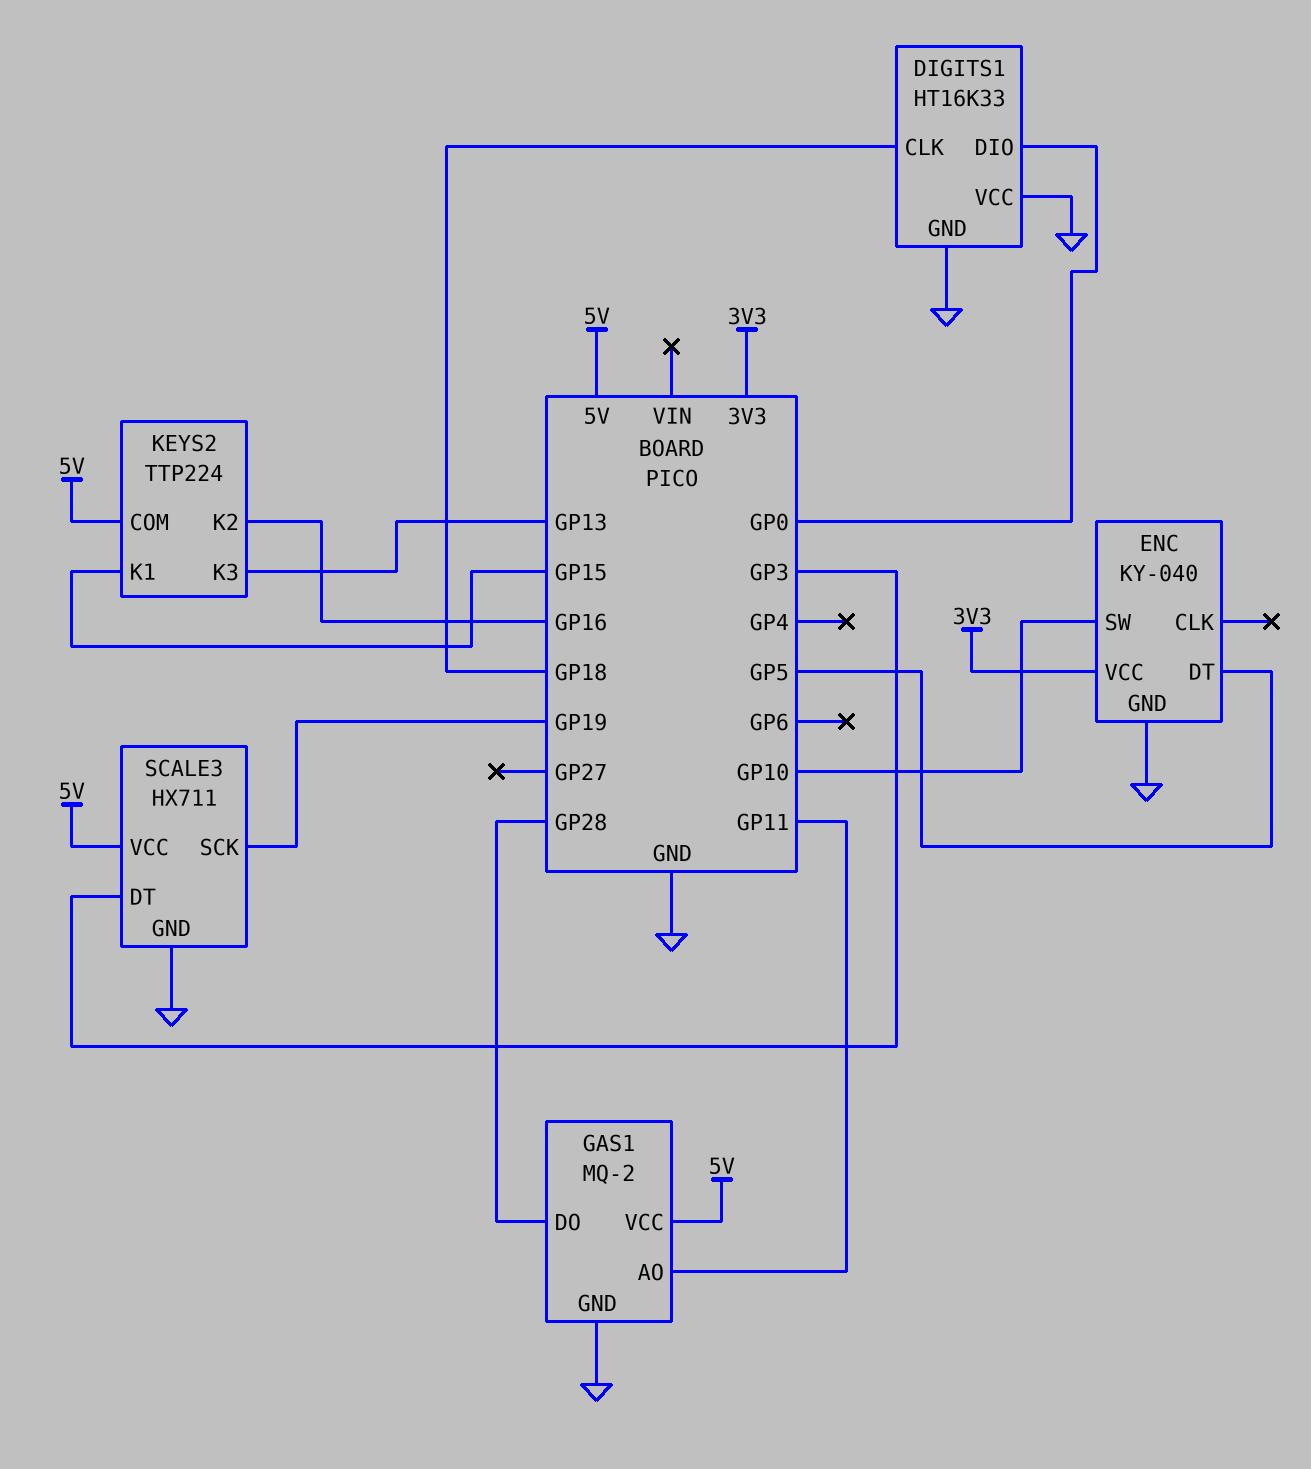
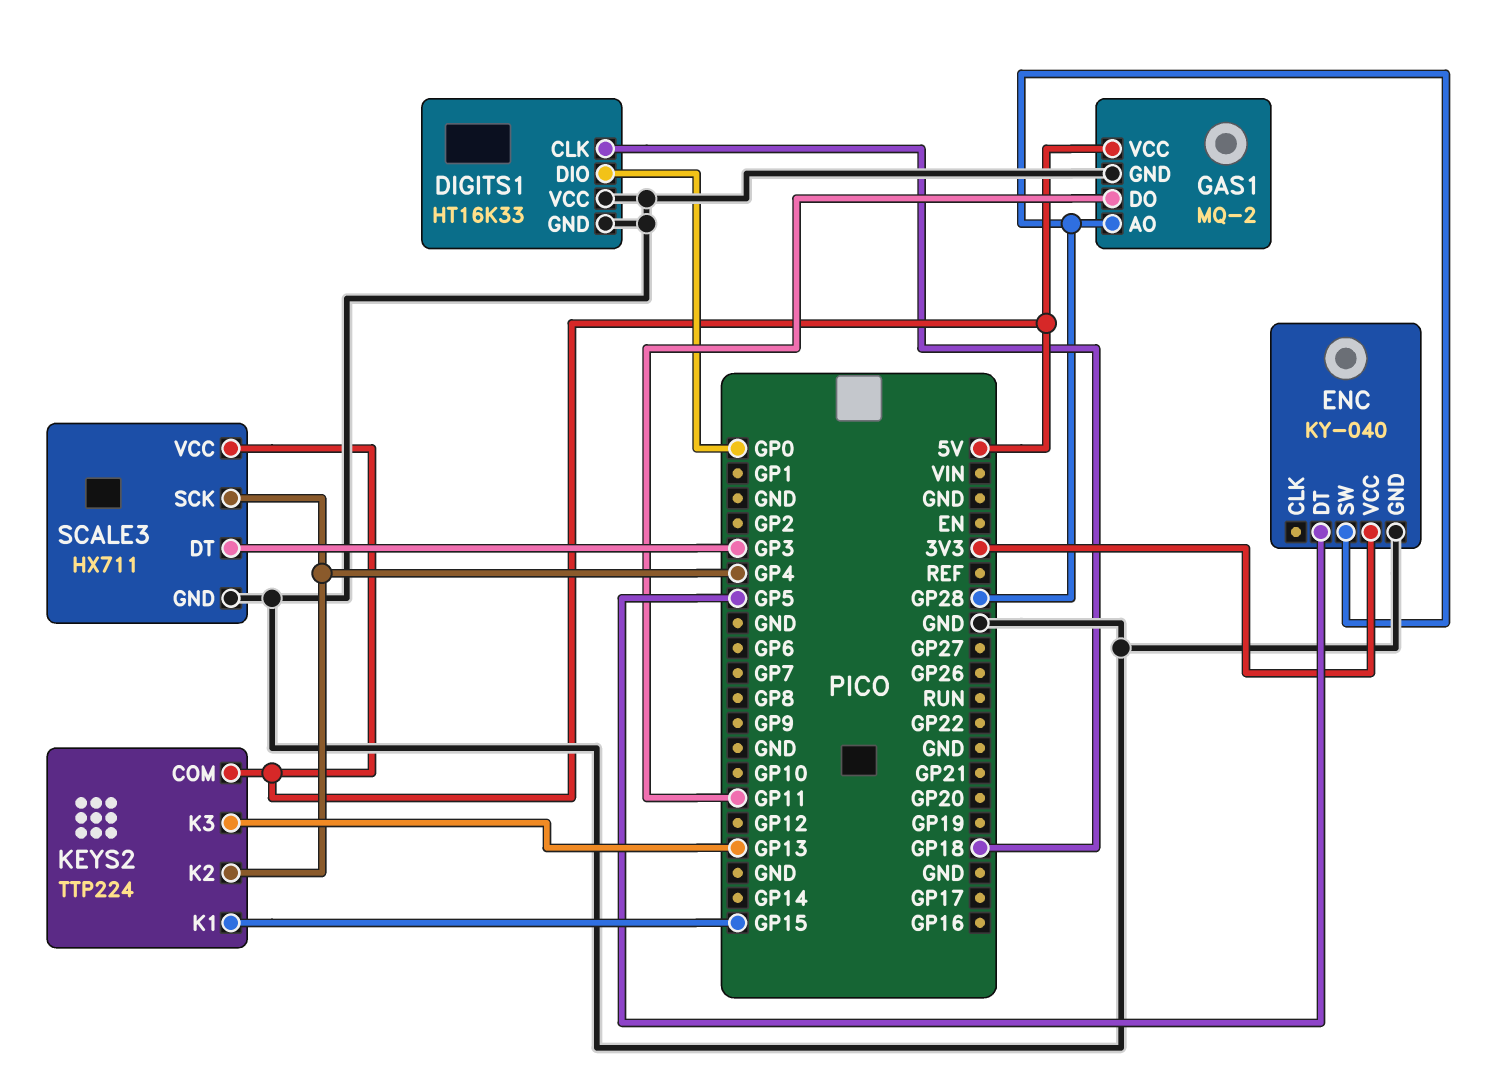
ENC pin SW: GP10 -> GP28
GAS1 pin AO: GP11 -> GP28
GAS1 pin DO: GP28 -> GP11
KEYS2 pin K2: GP16 -> GP4
SCALE3 pin SCK: GP19 -> GP4

